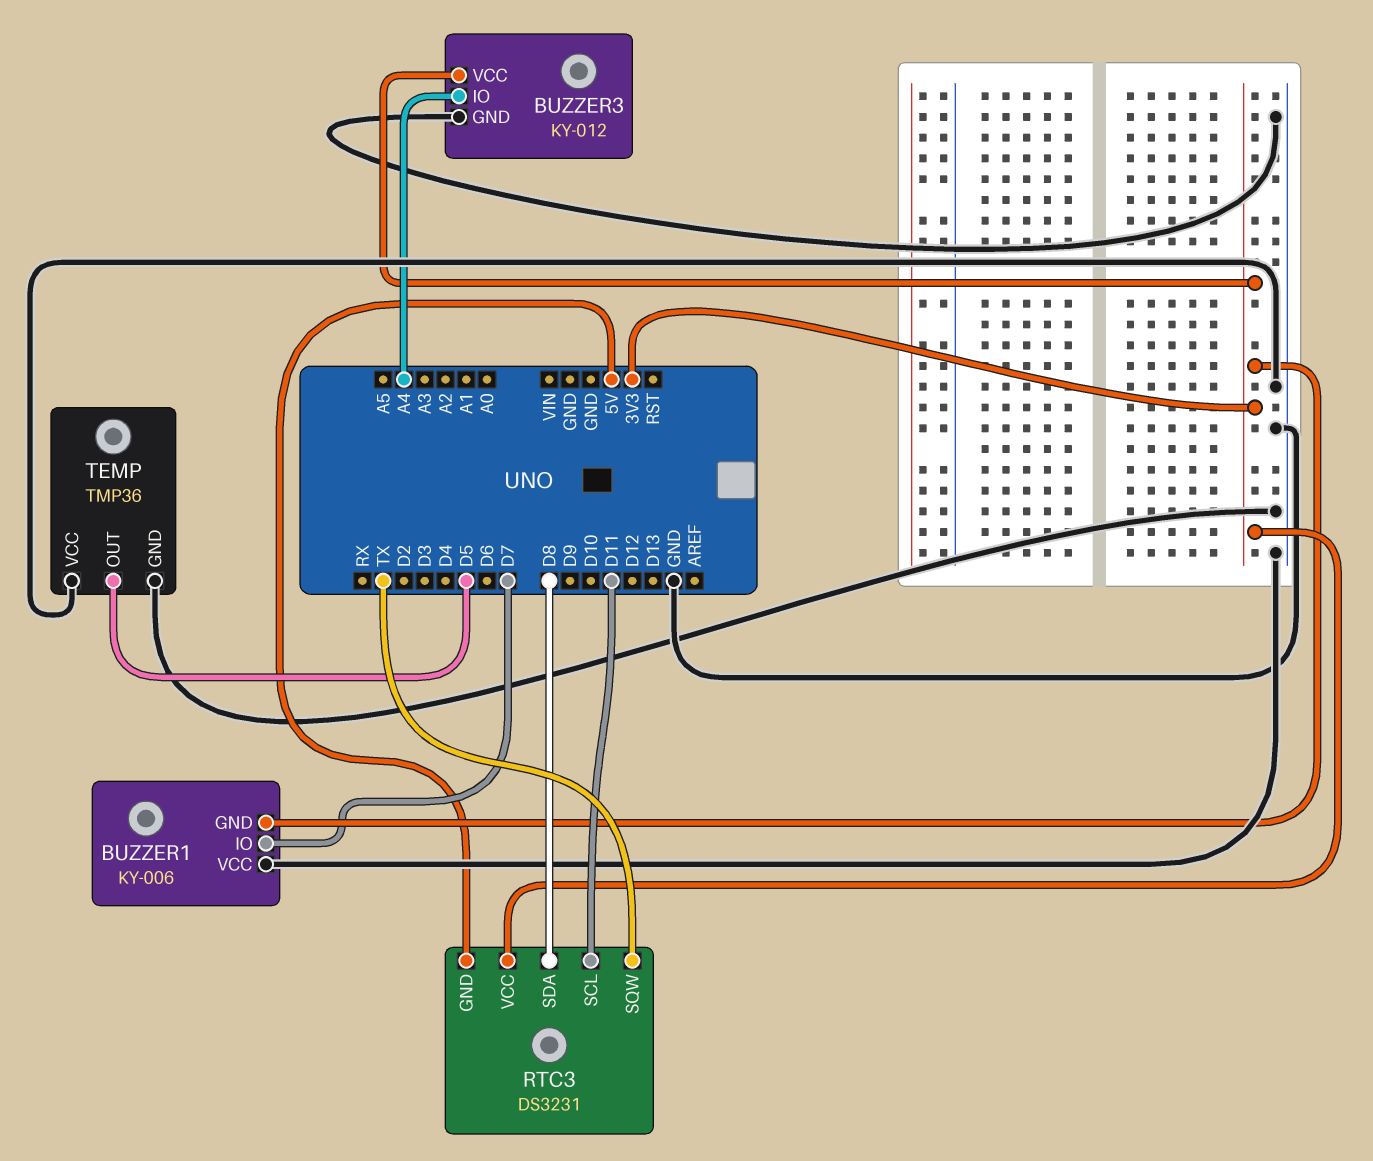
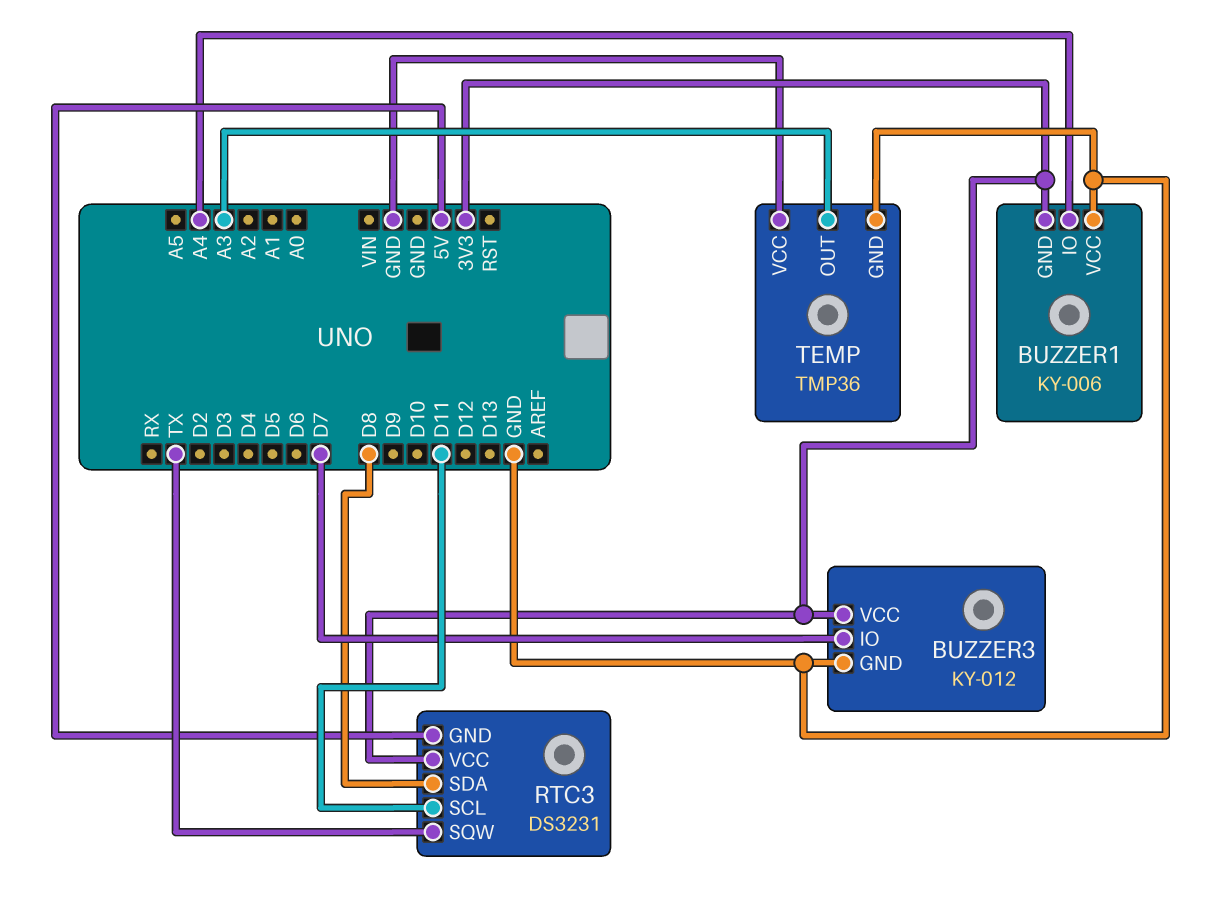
BUZZER1 pin IO: D7 -> A4
BUZZER3 pin IO: A4 -> D7
TEMP pin OUT: D5 -> A3

